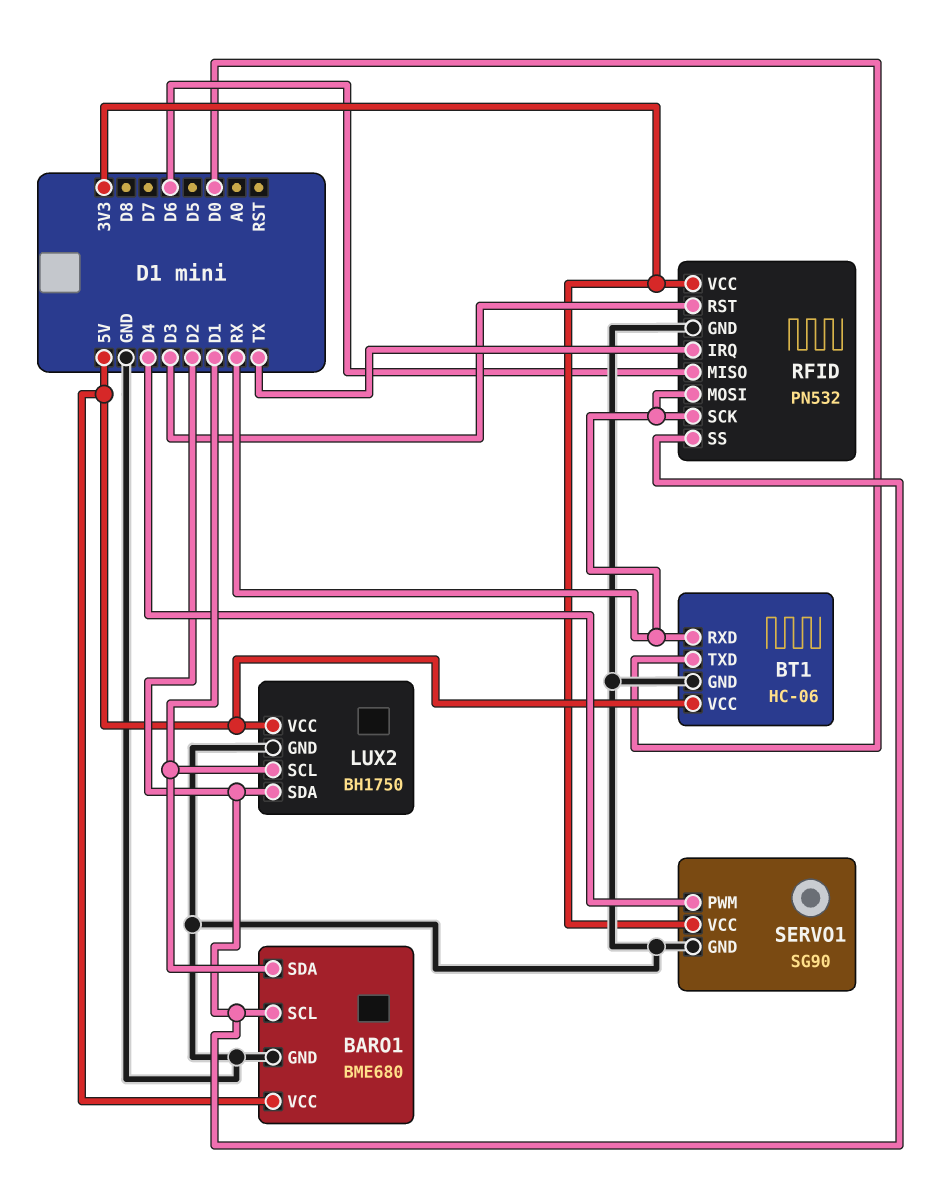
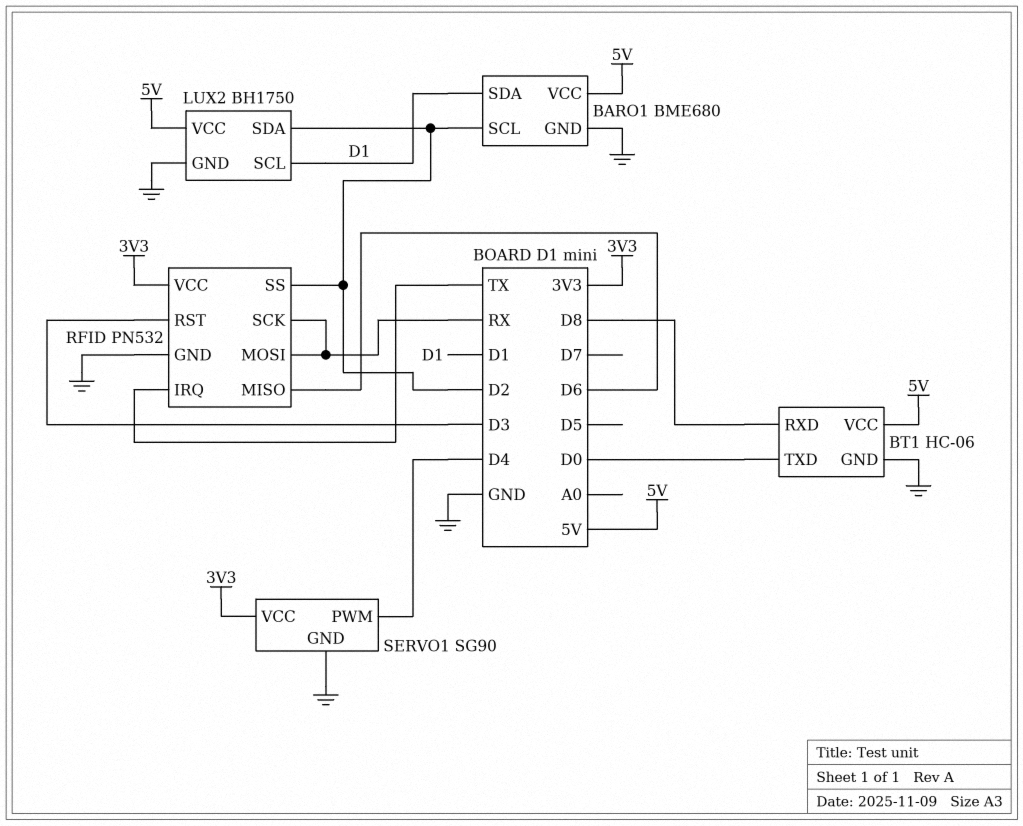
BT1 pin RXD: RX -> D8

